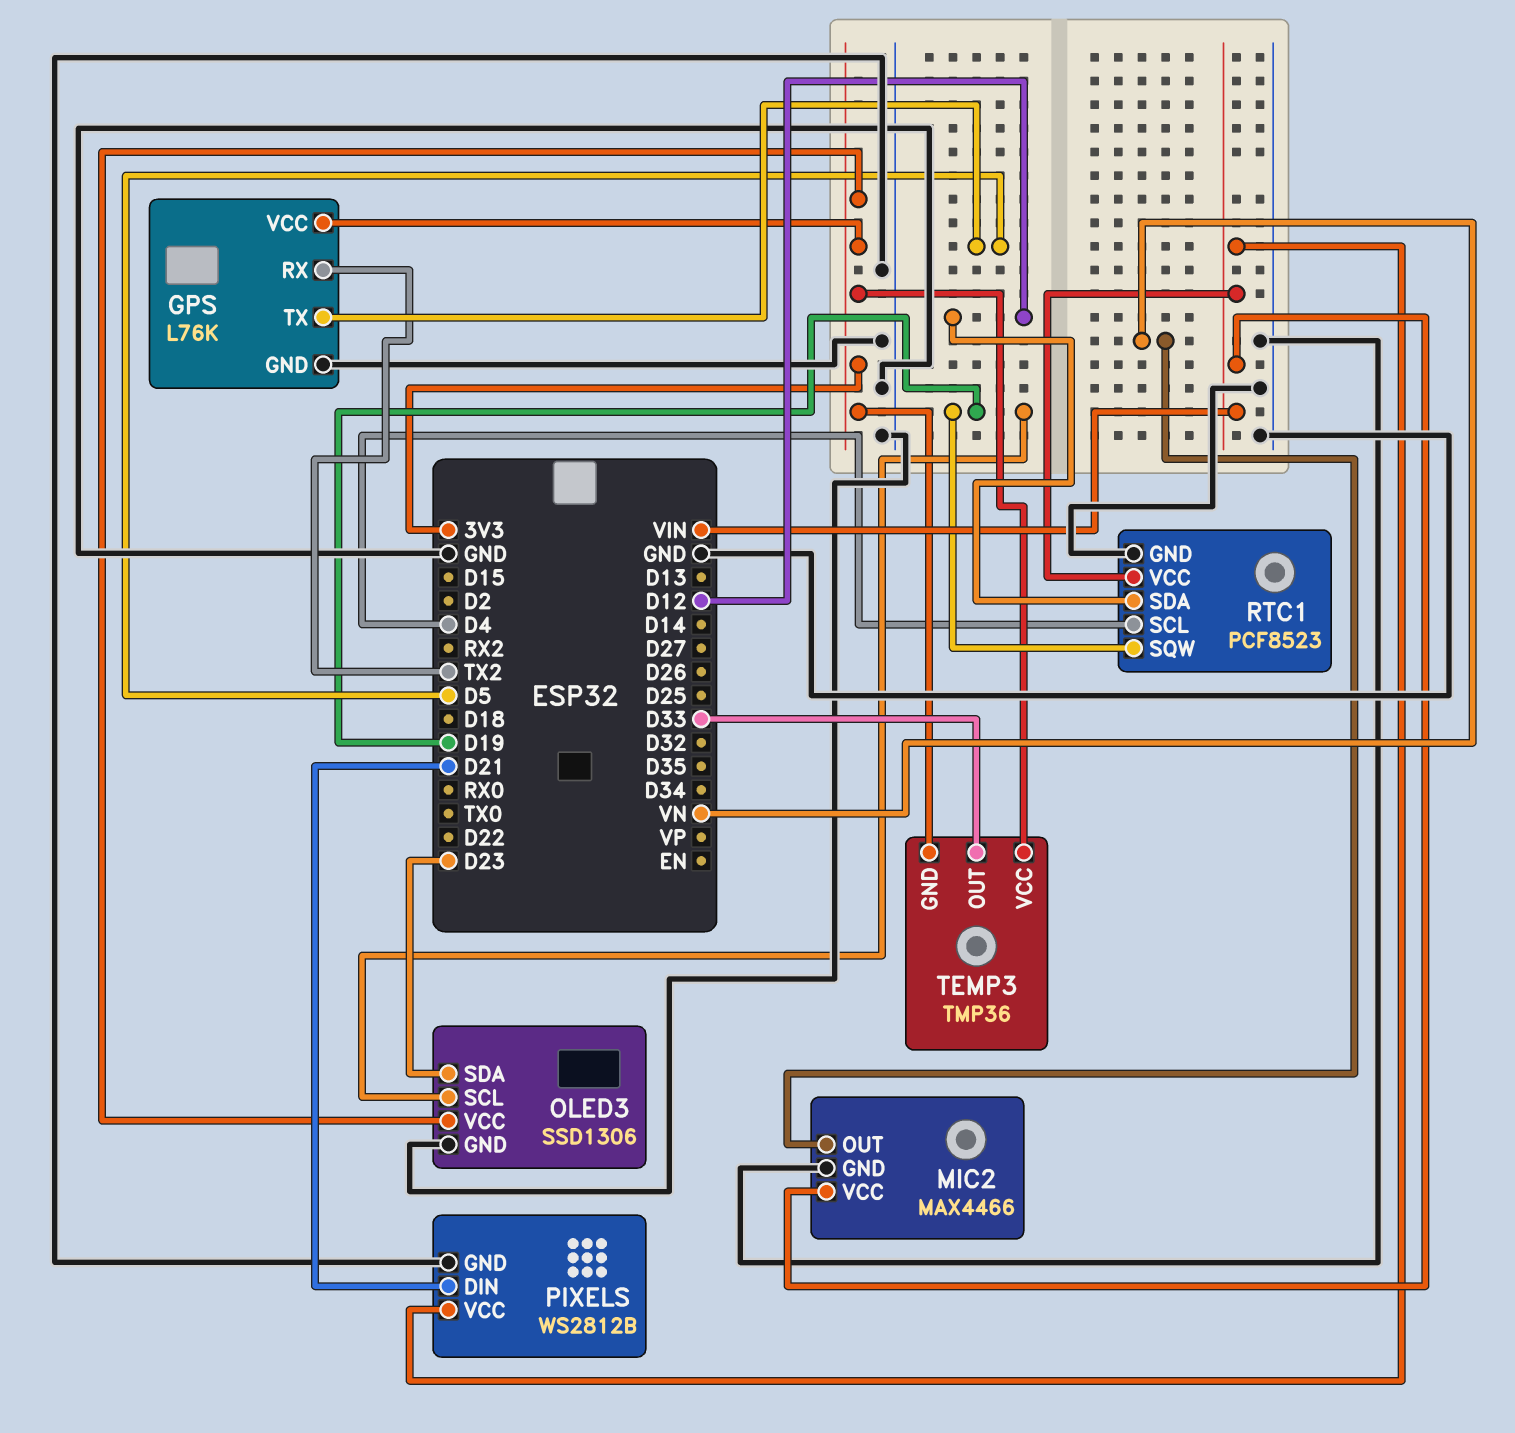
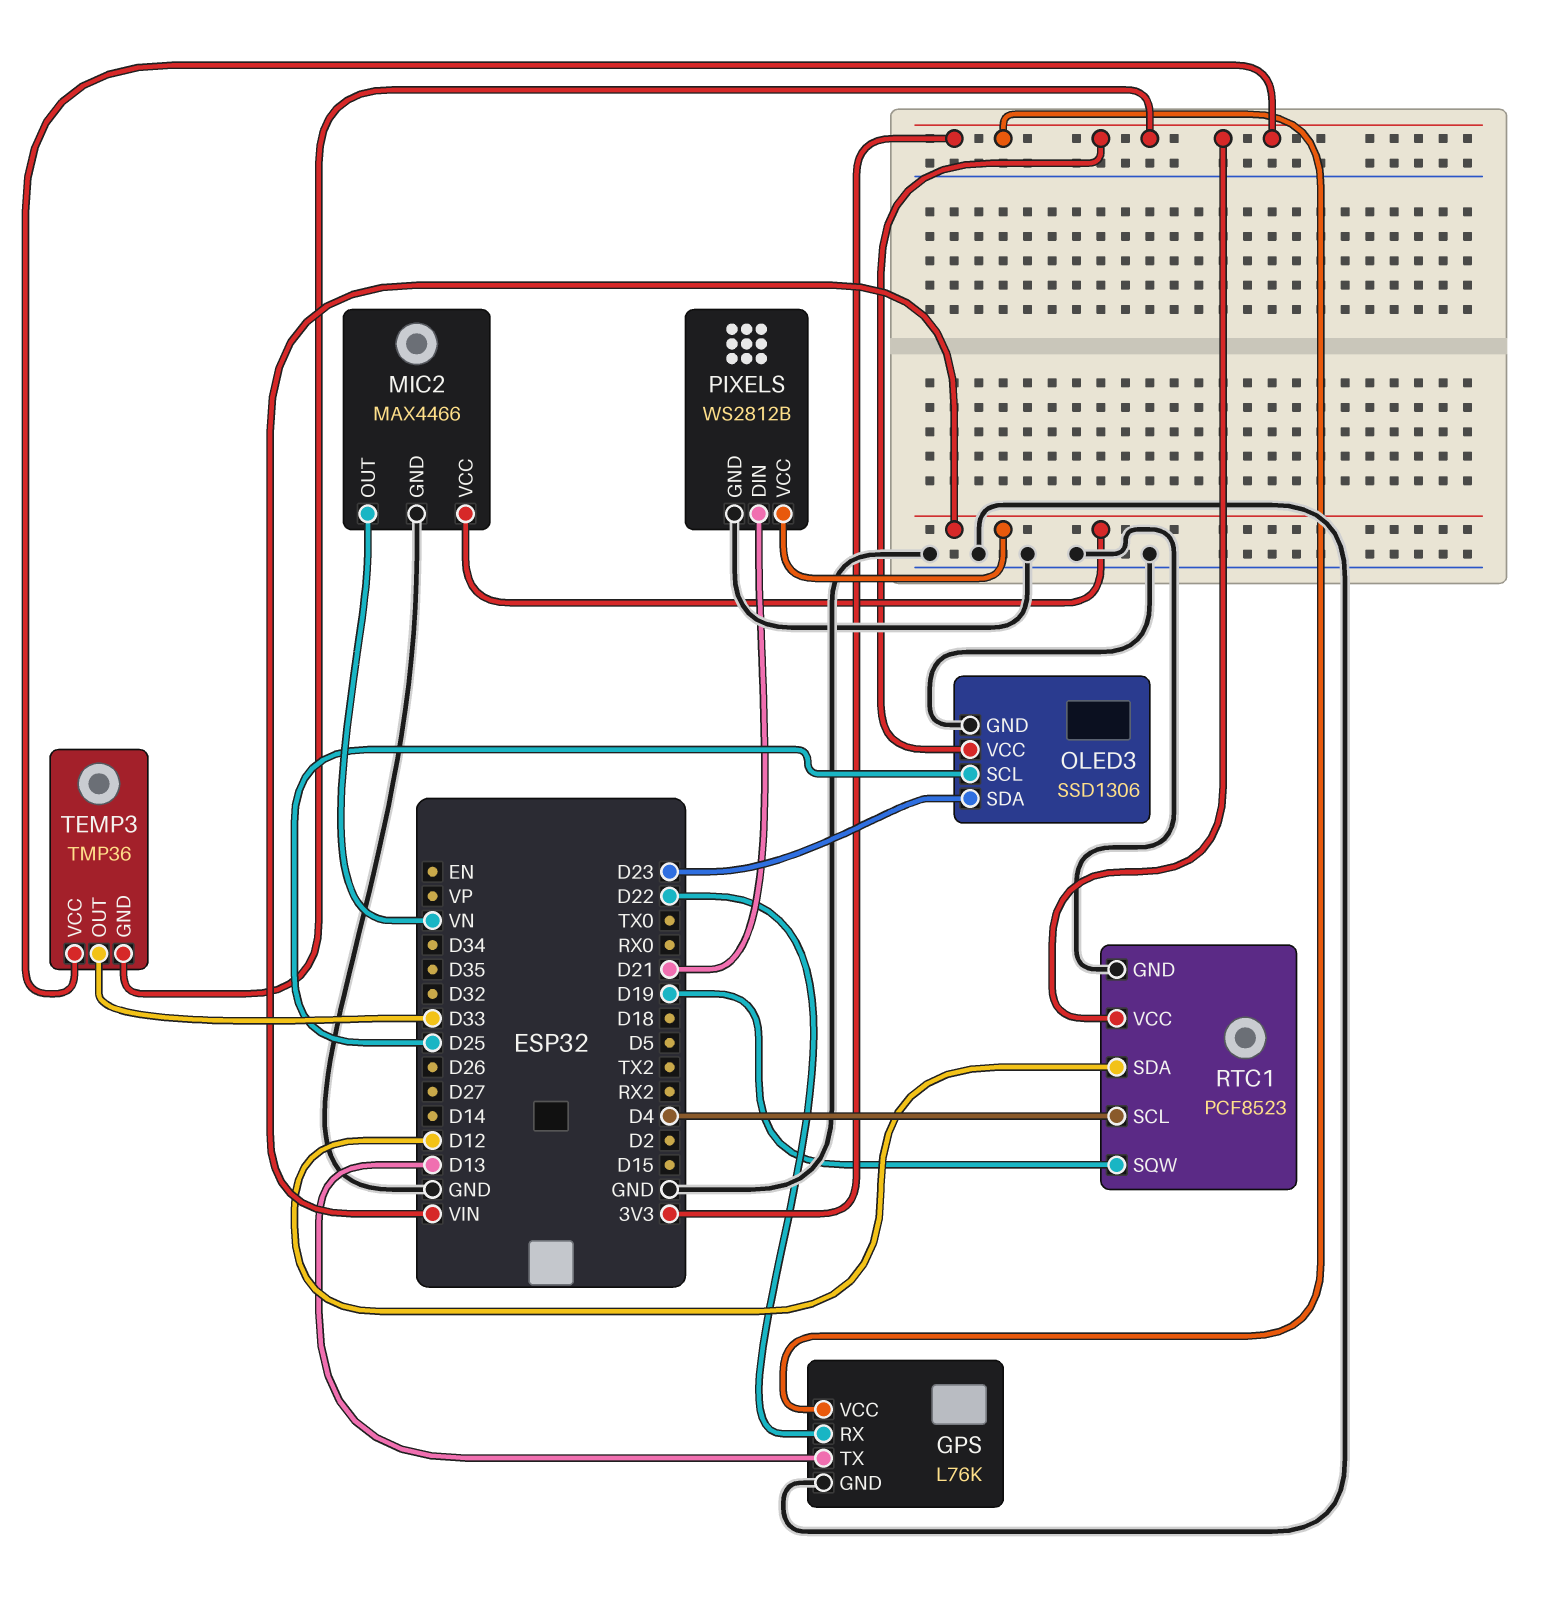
GPS pin RX: TX2 -> D22
GPS pin TX: D5 -> D13
OLED3 pin SCL: D19 -> D25
RTC1 pin VCC: VIN -> 3V3

